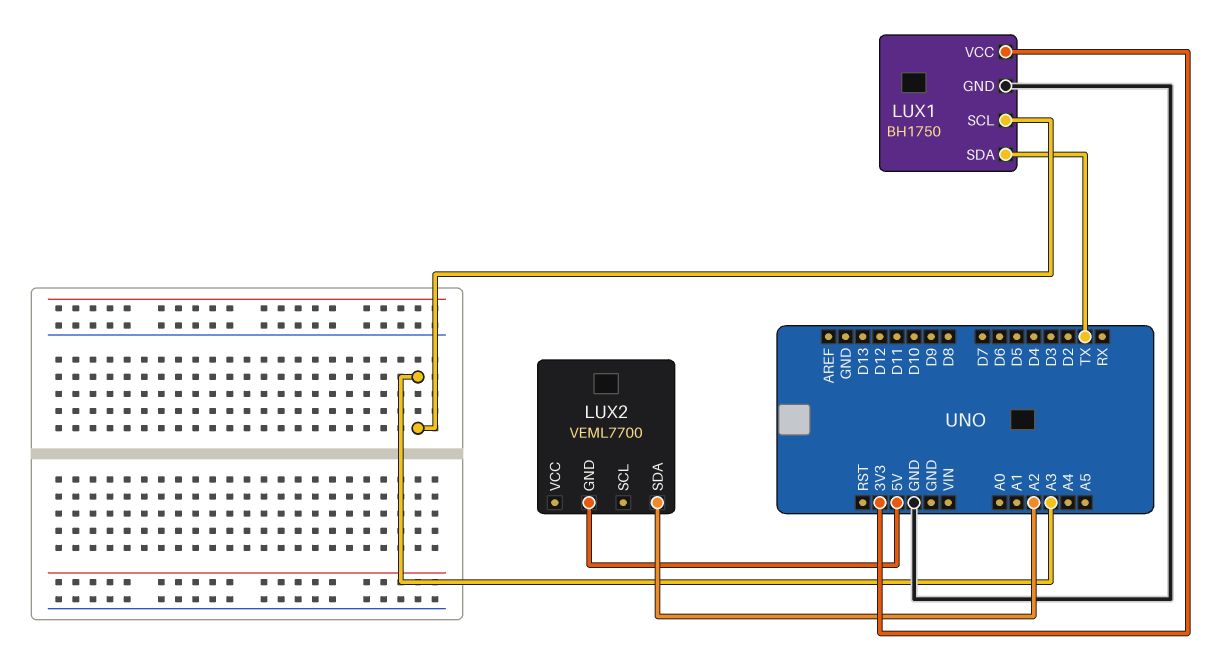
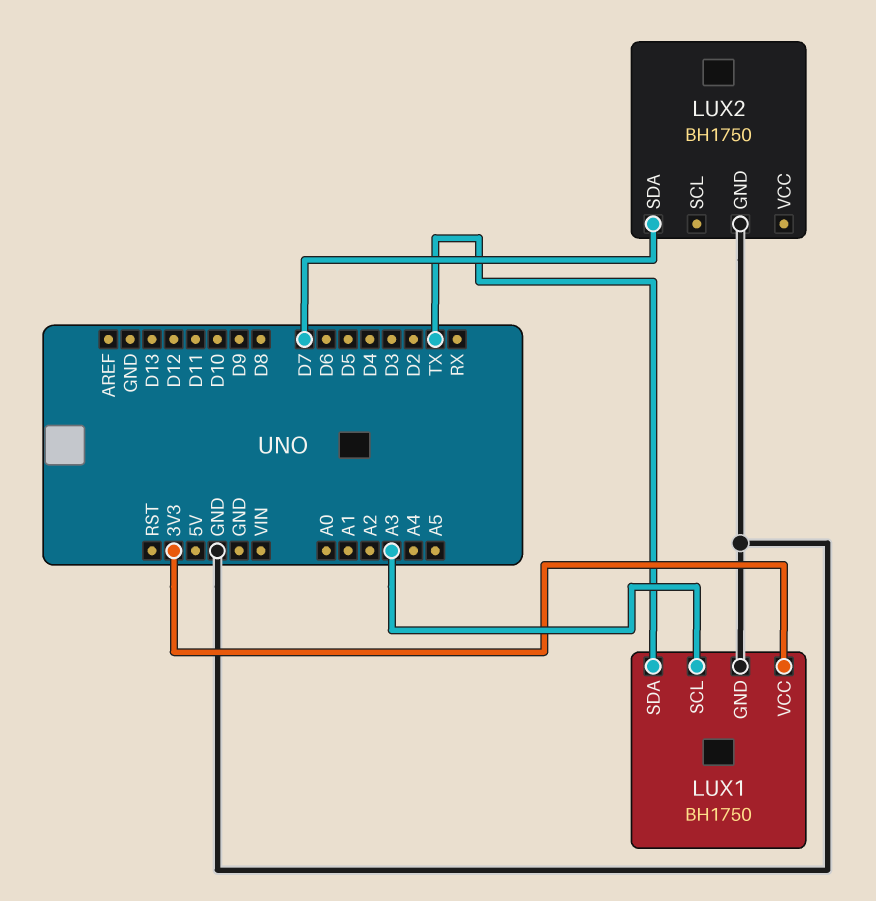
LUX2: VEML7700 -> BH1750
LUX2 pin GND: 5V -> GND
LUX2 pin SDA: A2 -> D7

